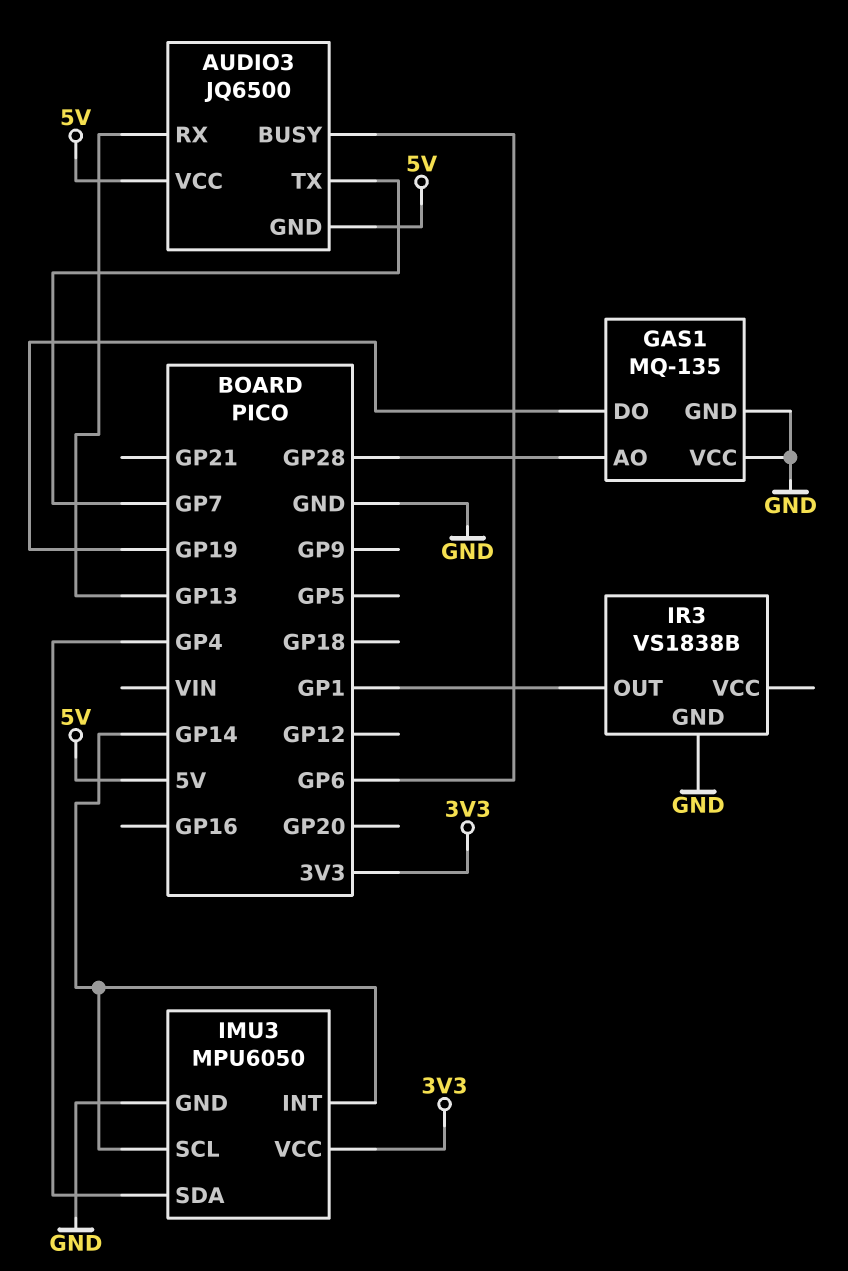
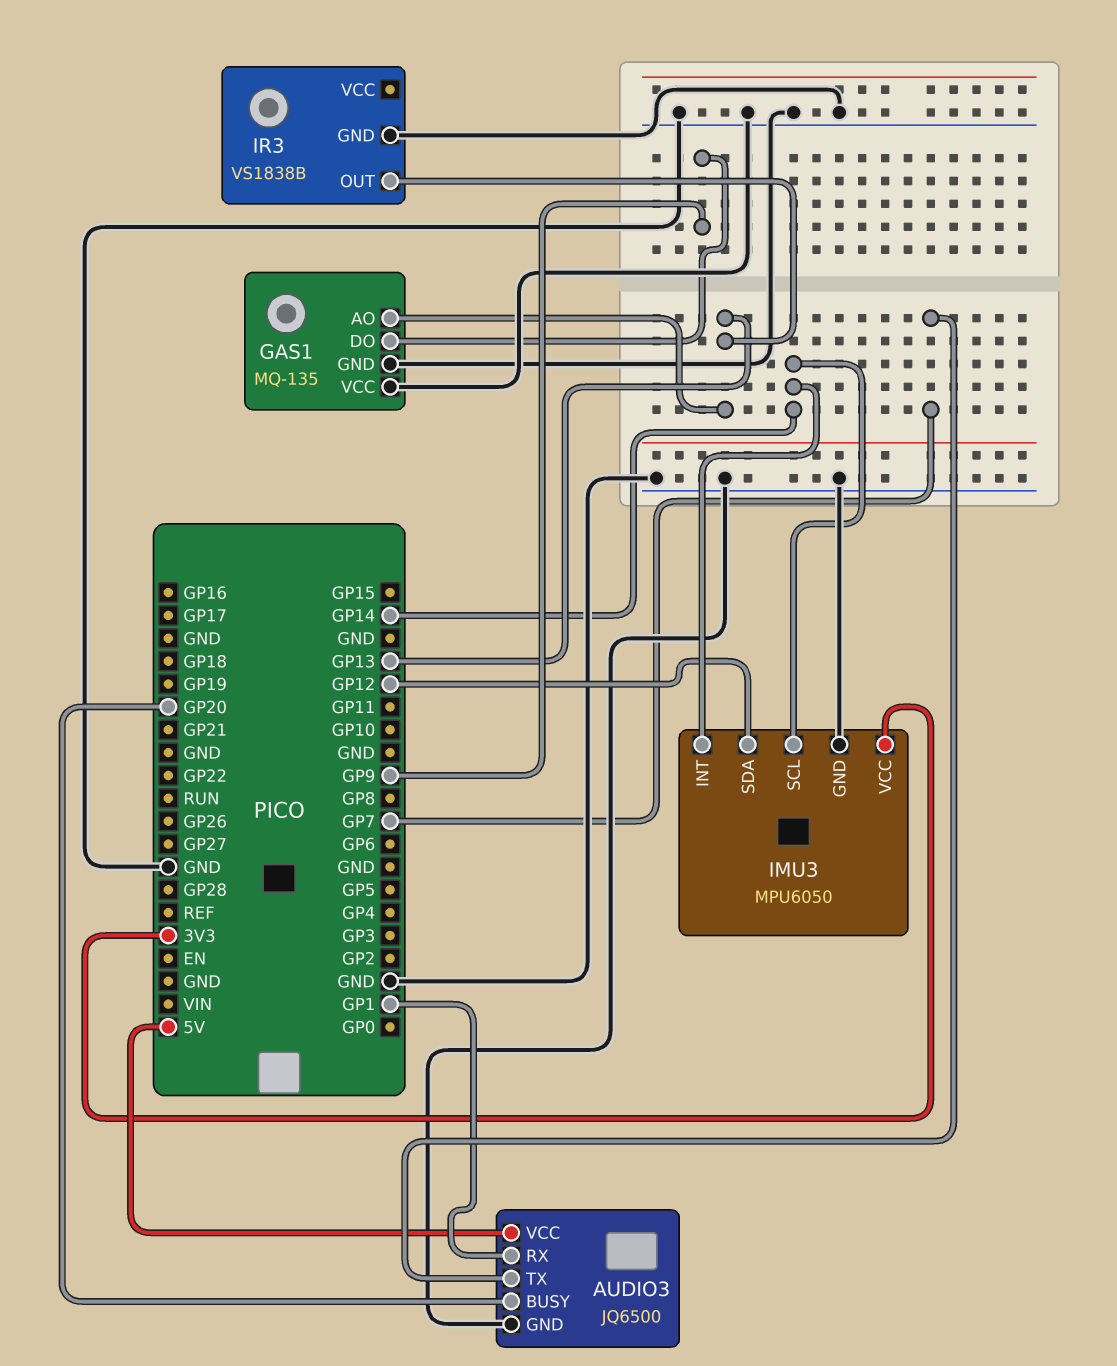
AUDIO3 pin BUSY: GP6 -> GP20
AUDIO3 pin GND: 5V -> GND
AUDIO3 pin RX: GP13 -> GP1
GAS1 pin AO: GP28 -> GP13
GAS1 pin DO: GP19 -> GP9
IMU3 pin SDA: GP4 -> GP12
IR3 pin OUT: GP1 -> GP13

